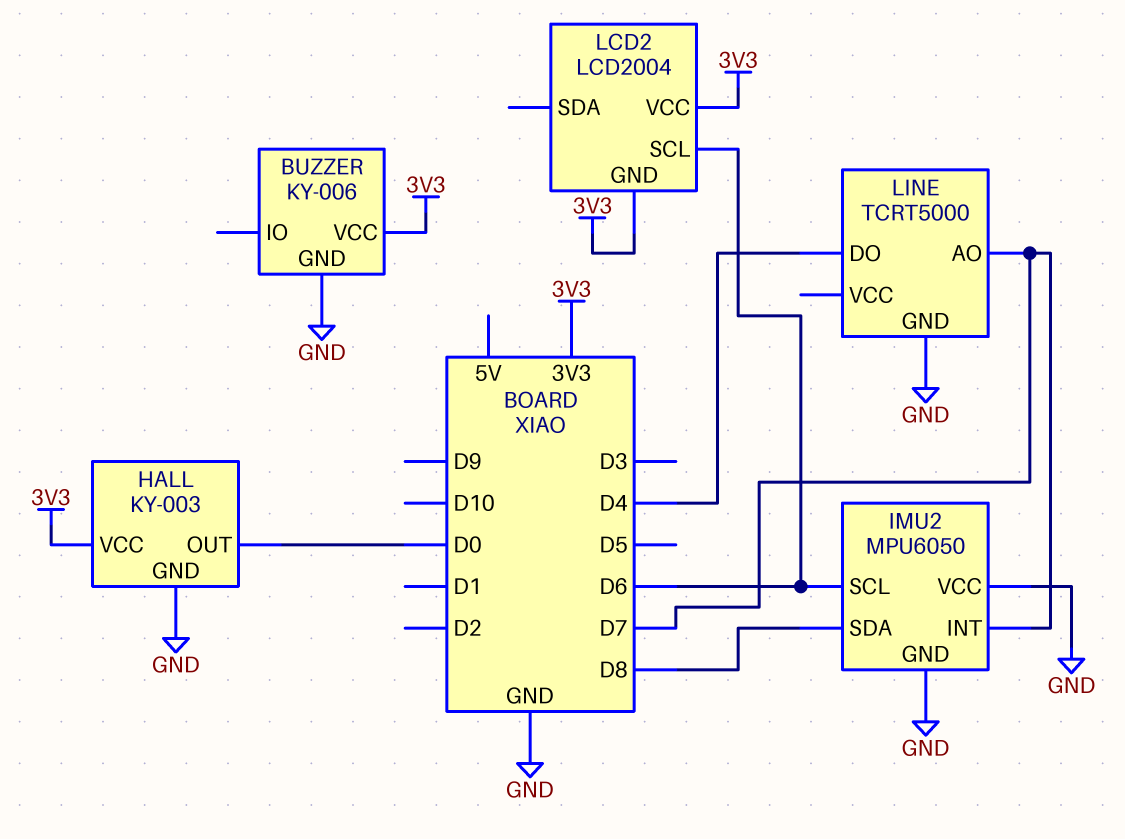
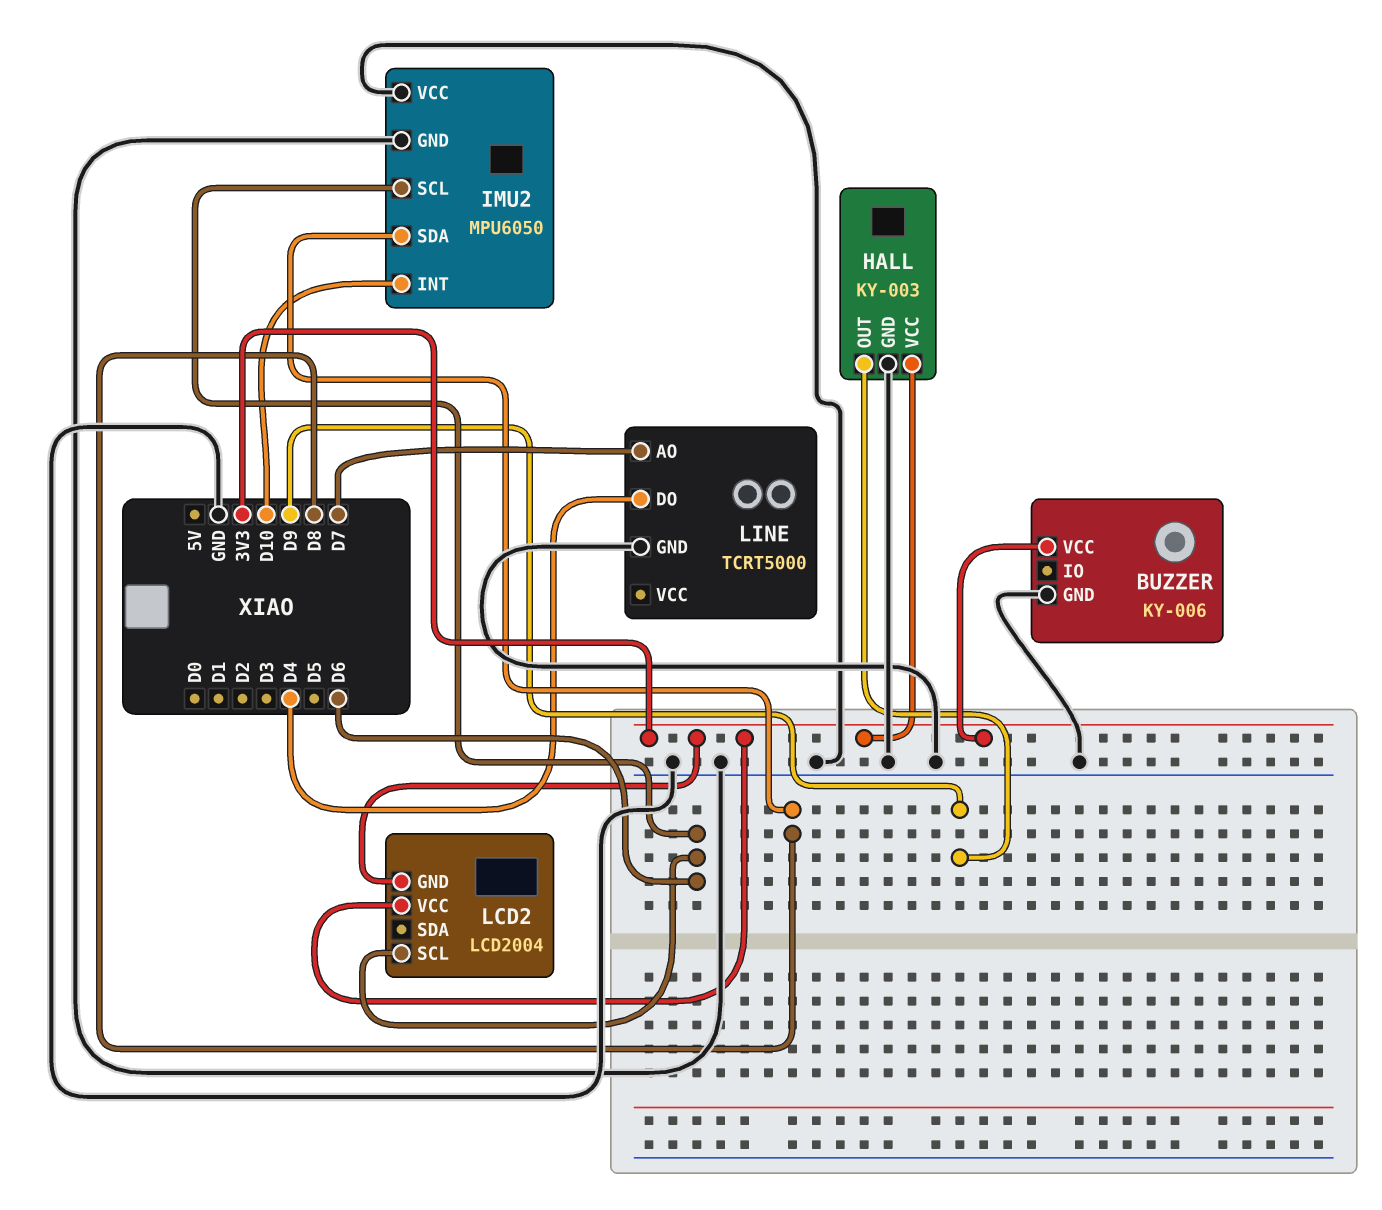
HALL pin OUT: D0 -> D9
IMU2 pin INT: D7 -> D10

